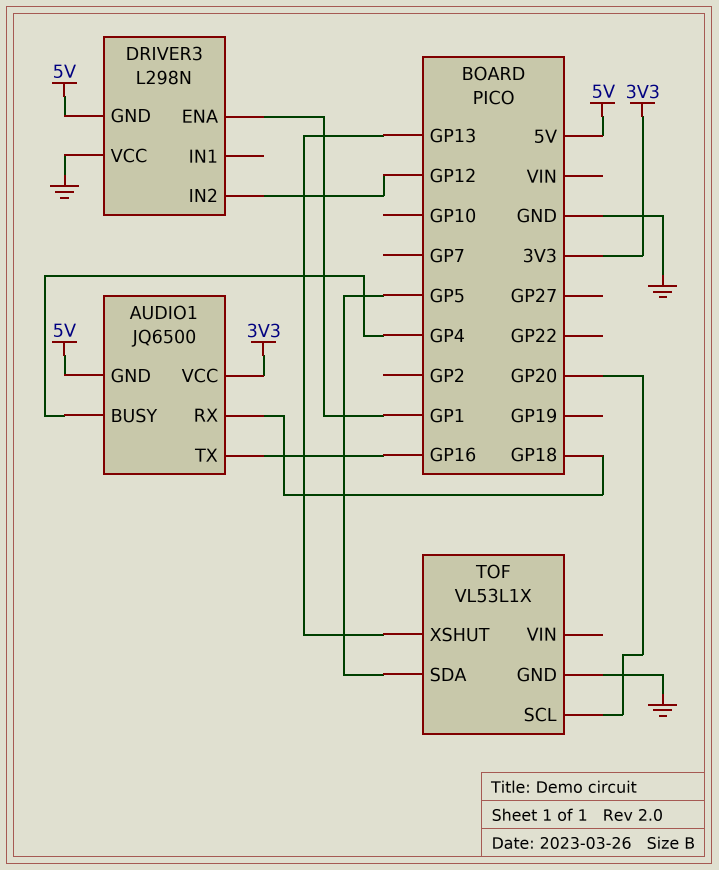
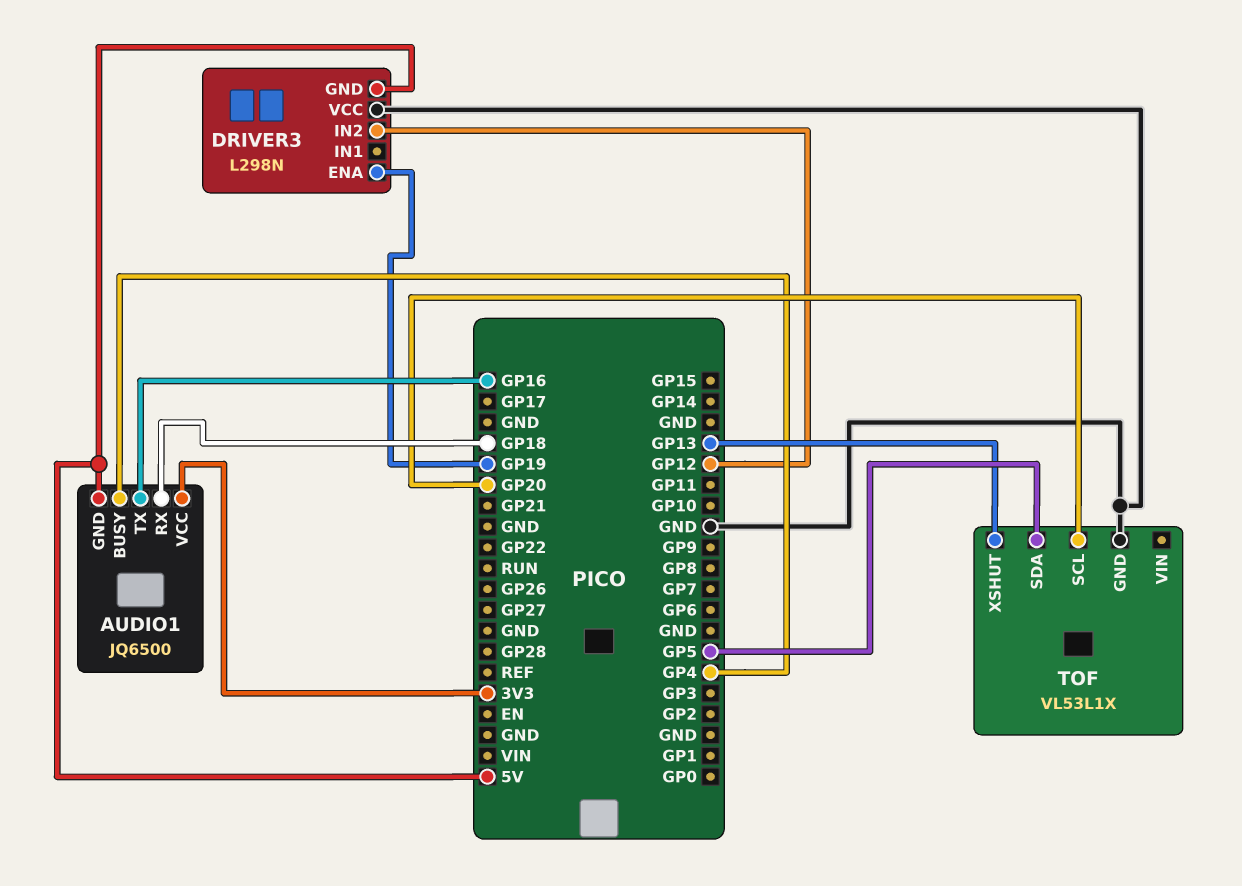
DRIVER3 pin ENA: GP1 -> GP19

